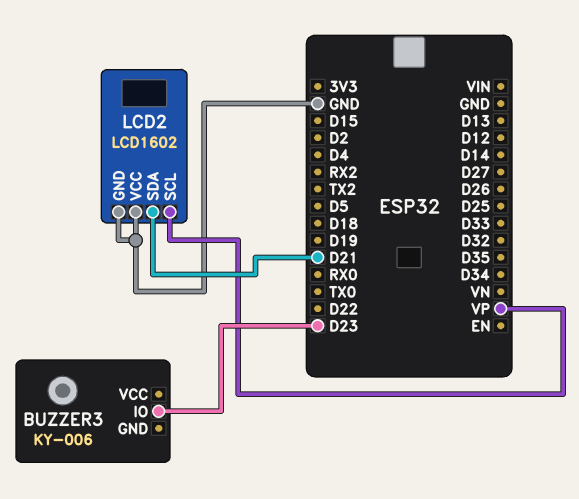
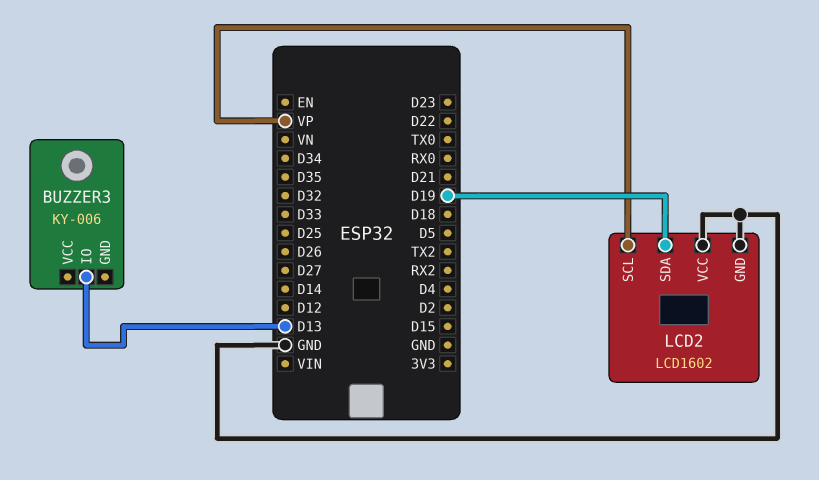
BUZZER3 pin IO: D23 -> D13
LCD2 pin SDA: D21 -> D19

